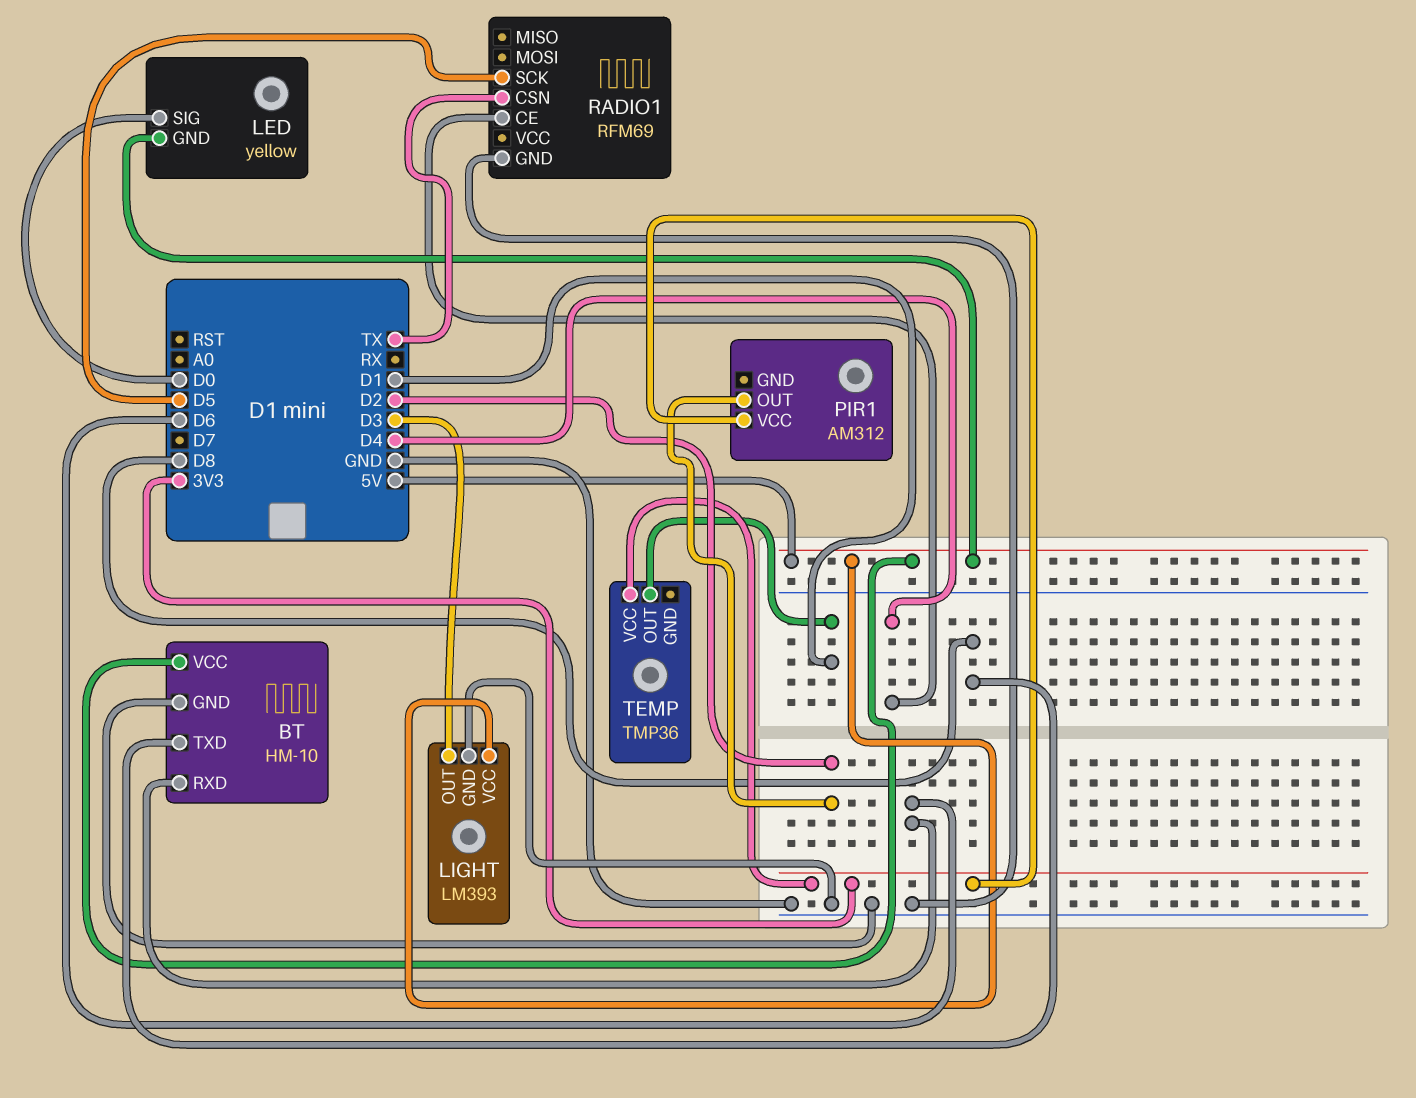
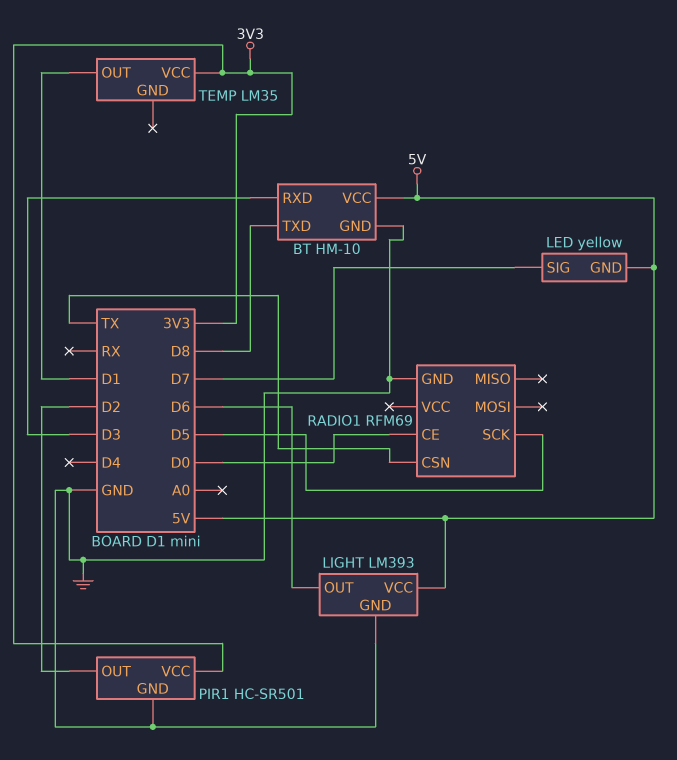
BT pin RXD: D6 -> D3
LED pin SIG: D0 -> D7
LIGHT pin OUT: D3 -> D6
PIR1: AM312 -> HC-SR501
PIR1 pin GND: none -> GND
RADIO1 pin CE: D4 -> D0
TEMP: TMP36 -> LM35

